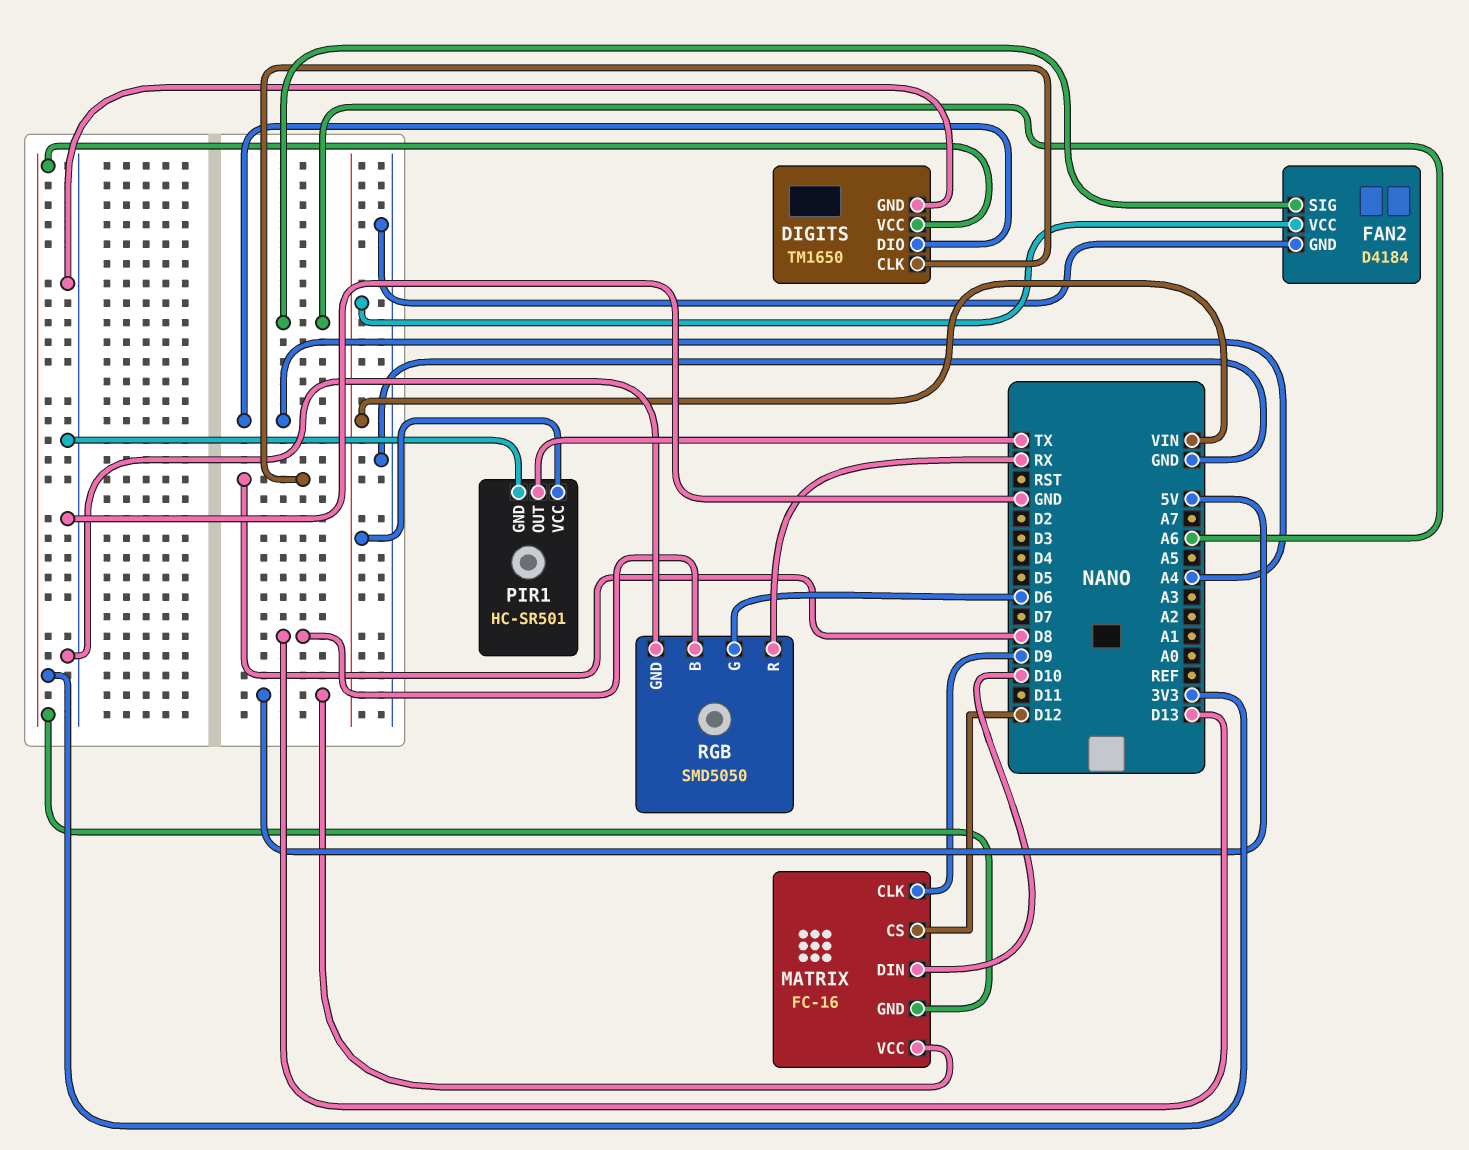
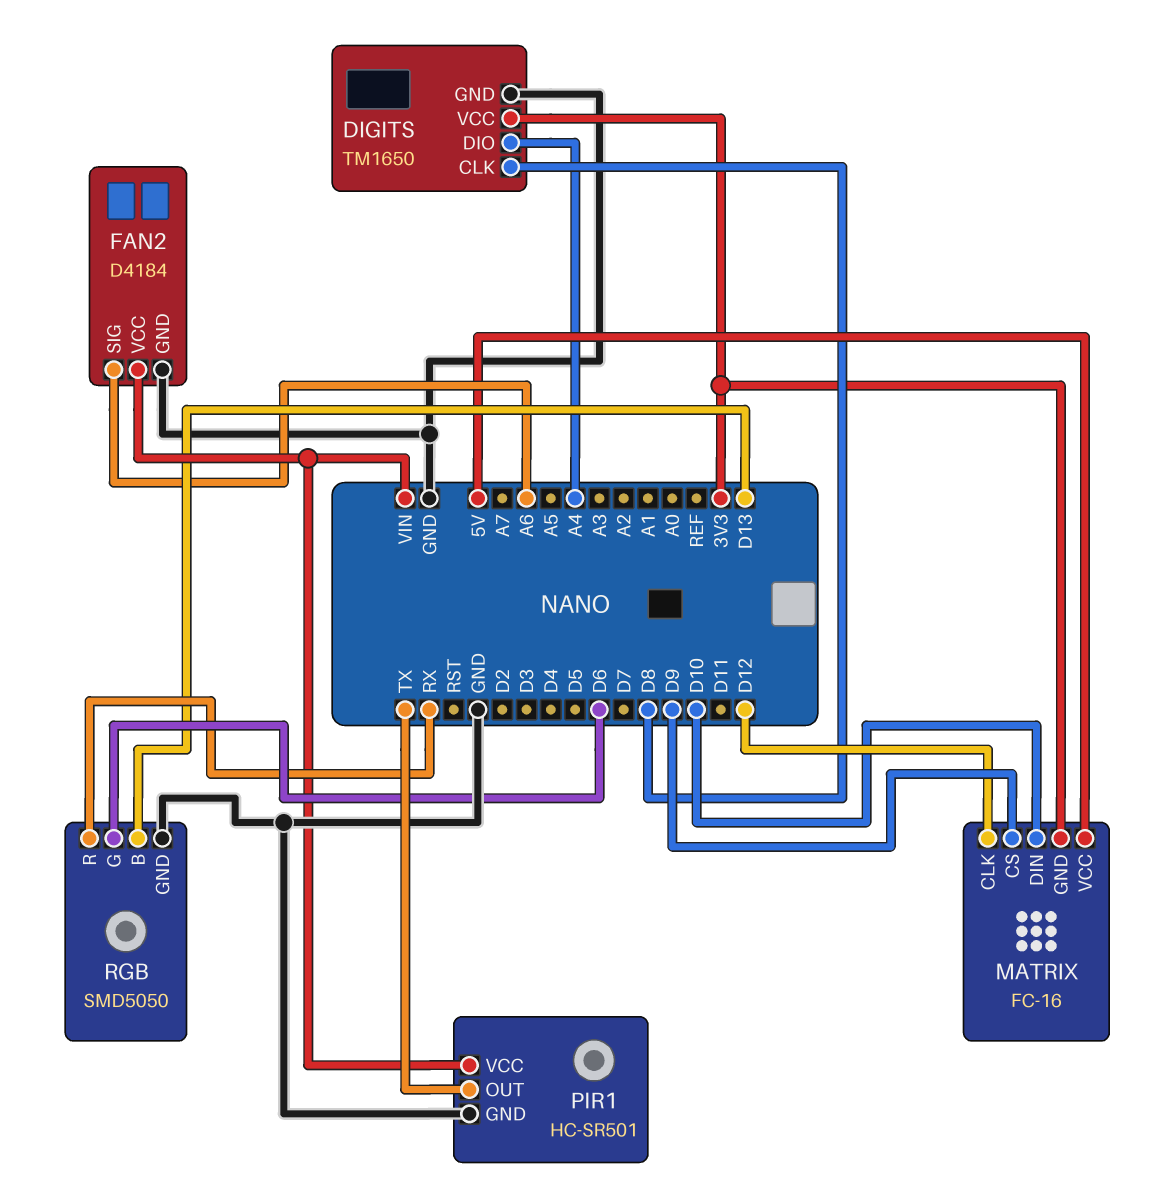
MATRIX pin CLK: D9 -> D12
MATRIX pin CS: D12 -> D9

